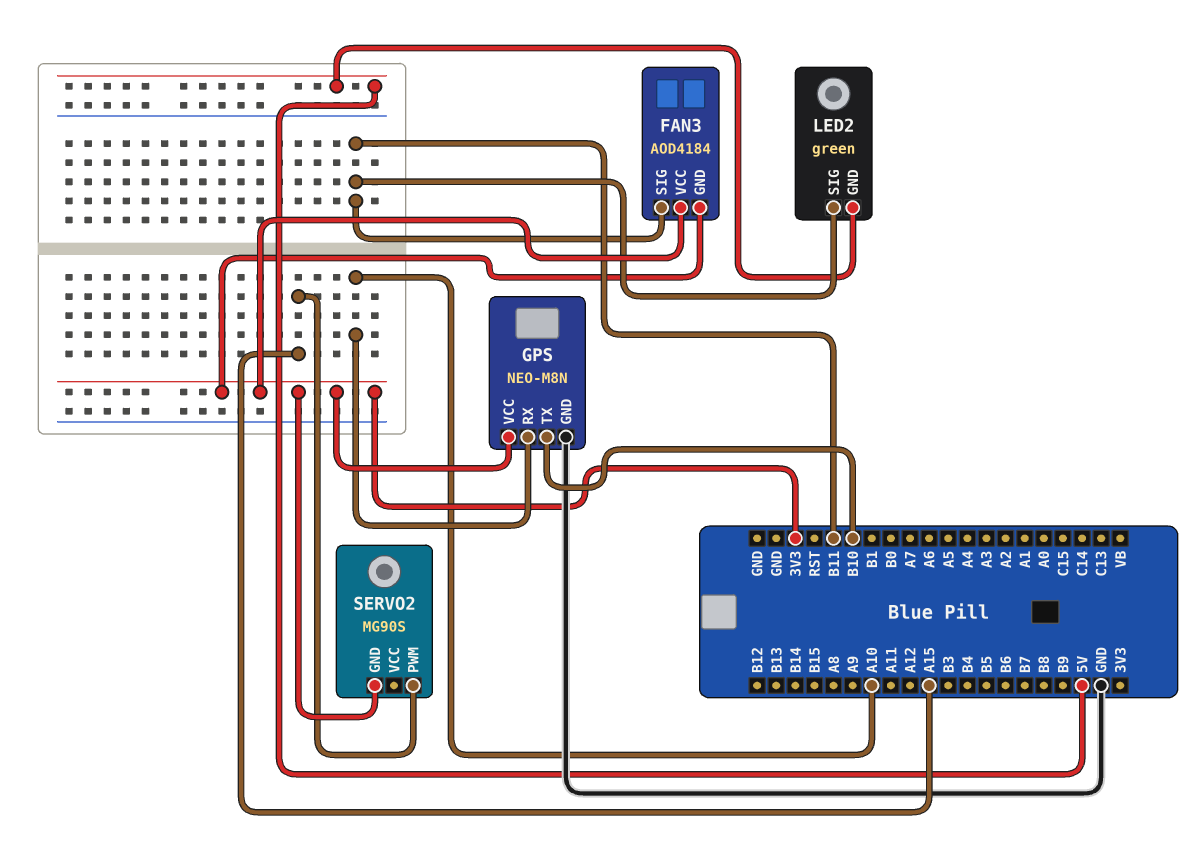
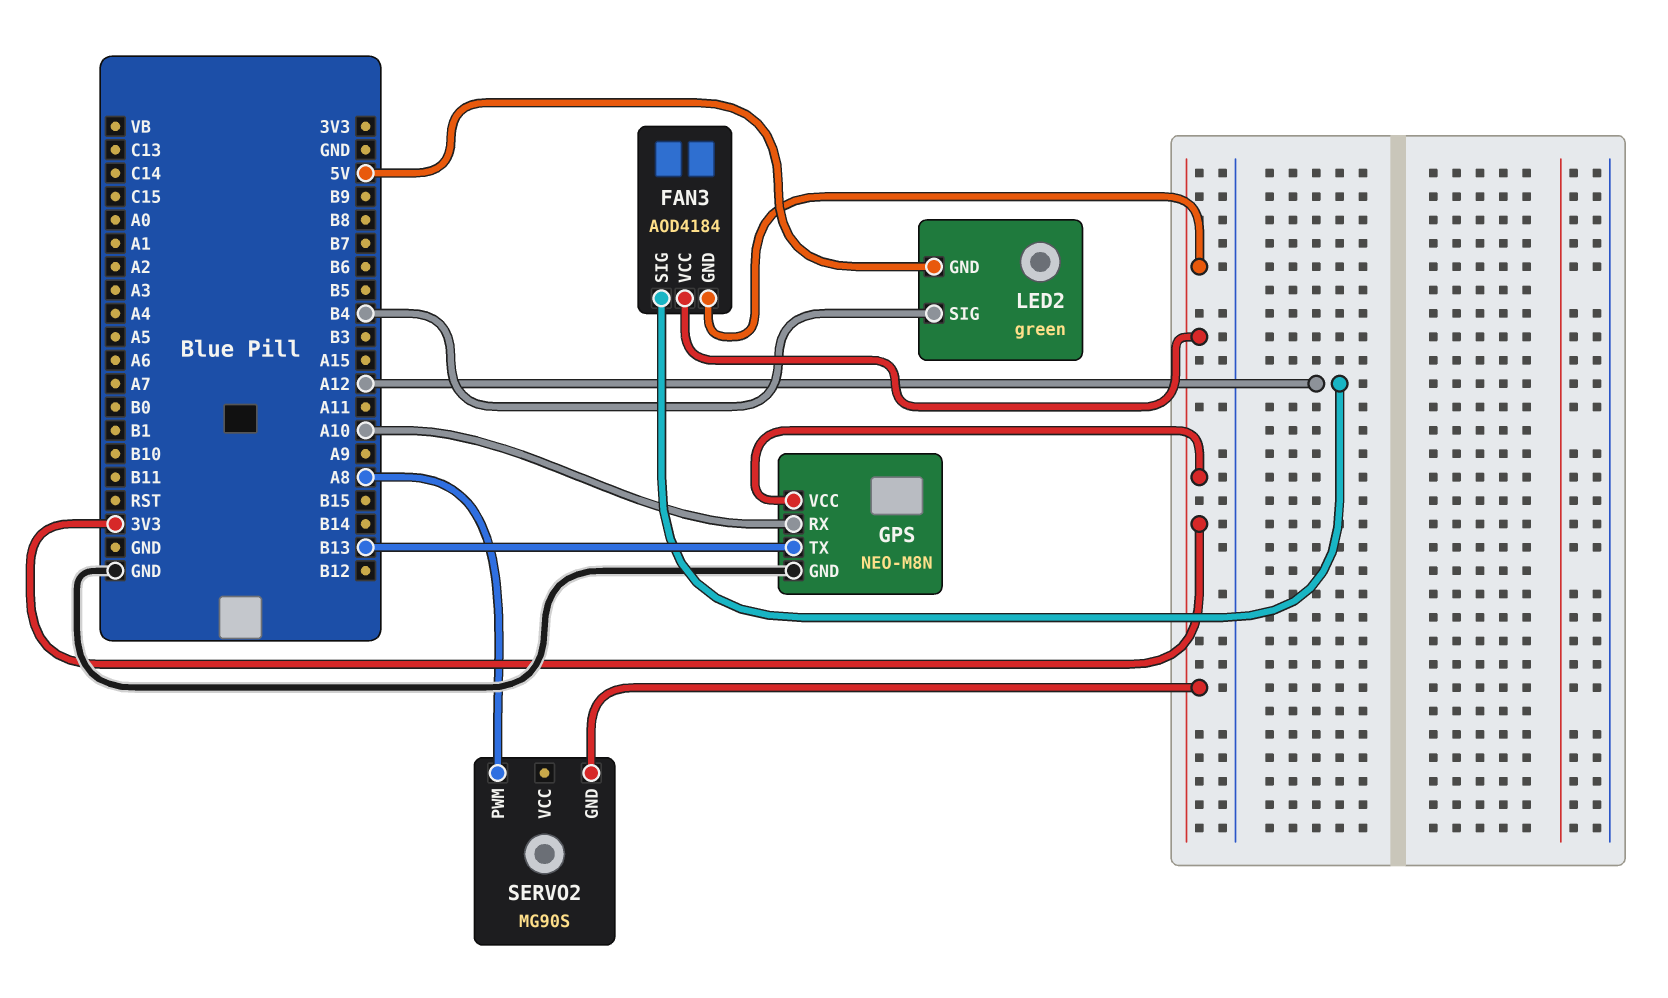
FAN3 pin SIG: B11 -> A12
GPS pin TX: B10 -> B13
LED2 pin SIG: B11 -> B4
SERVO2 pin PWM: A15 -> A8

